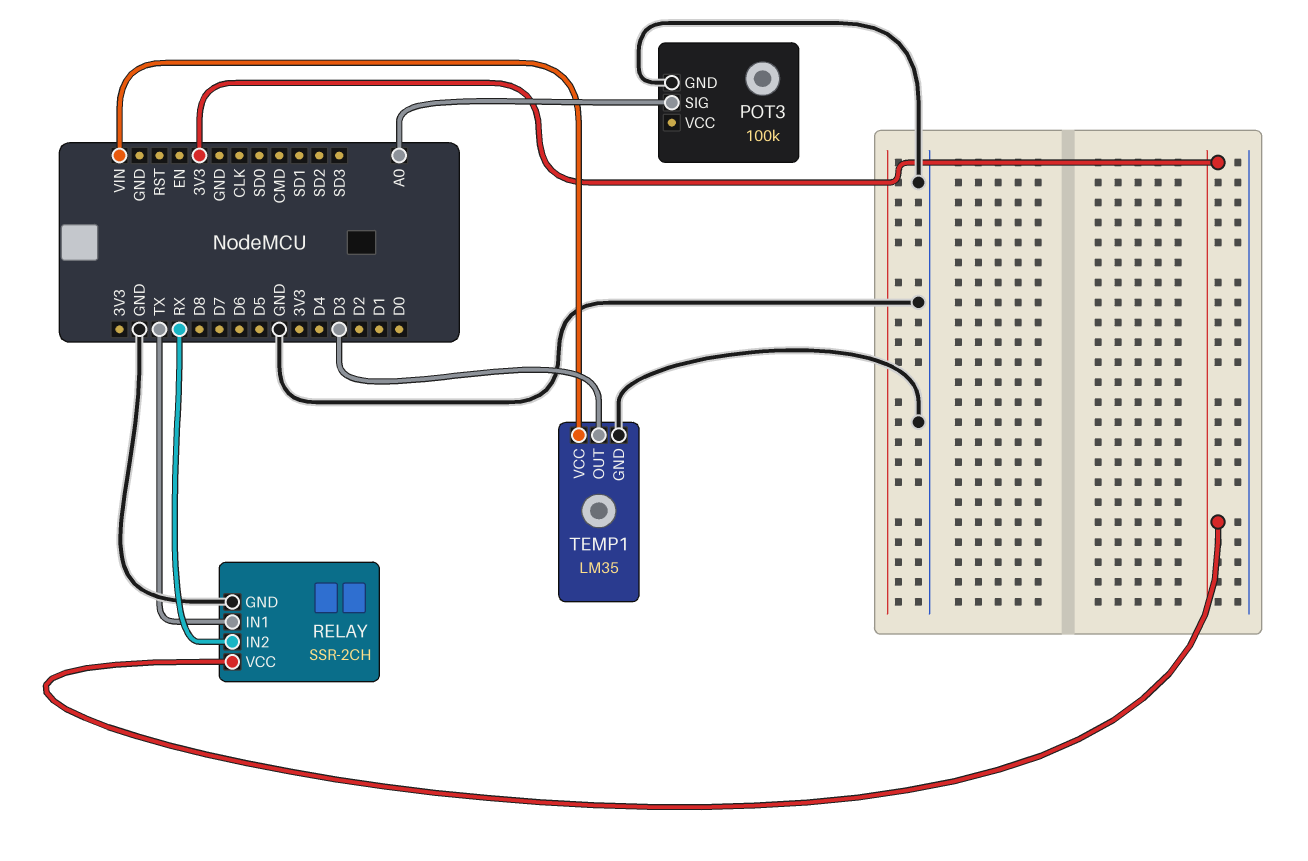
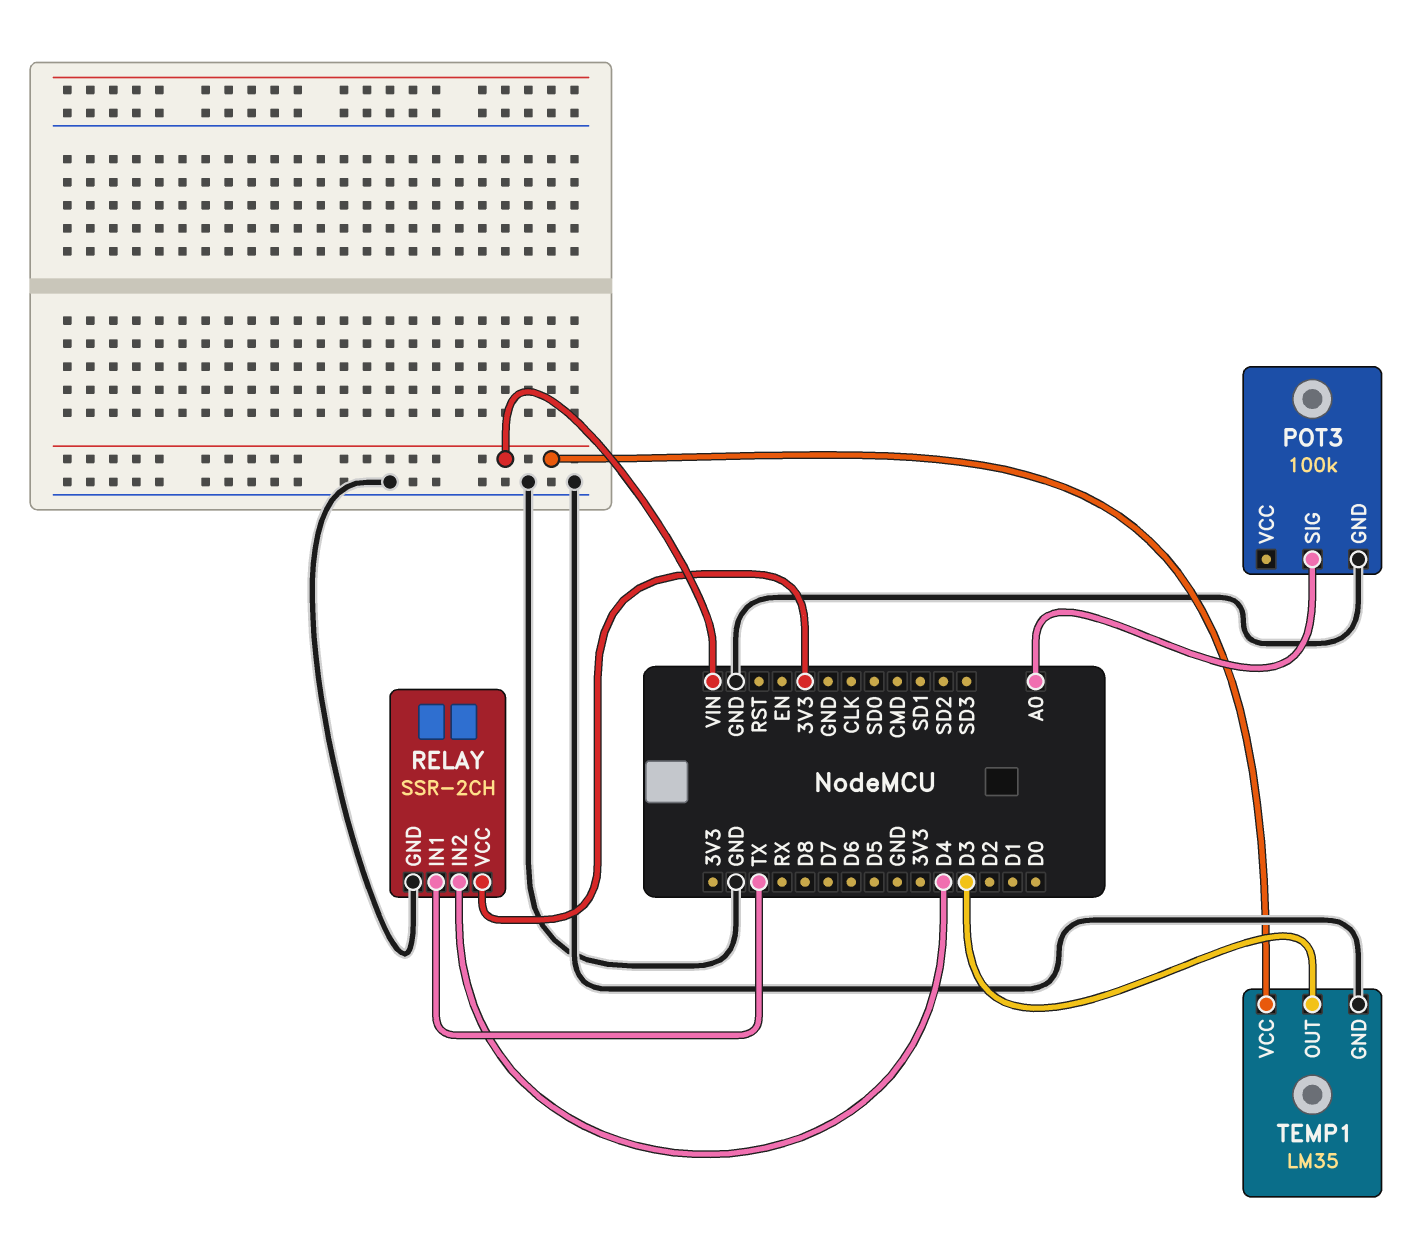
RELAY pin IN2: RX -> D4

